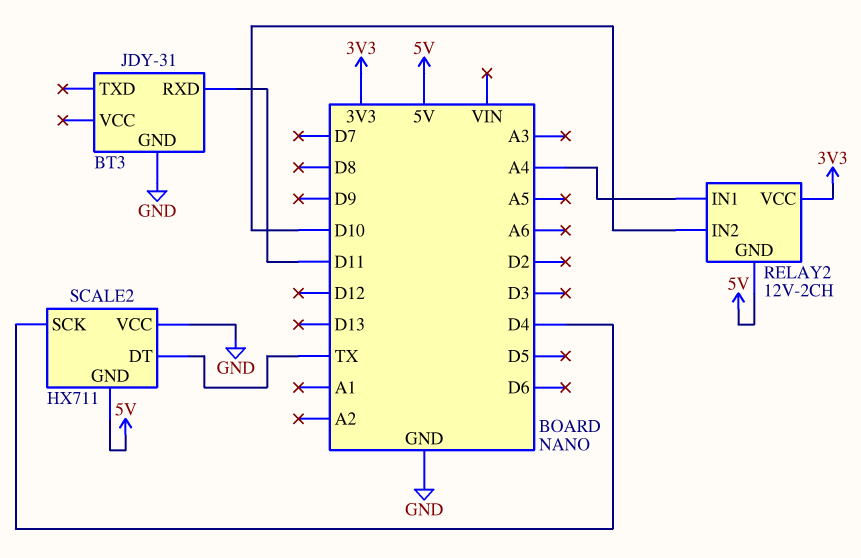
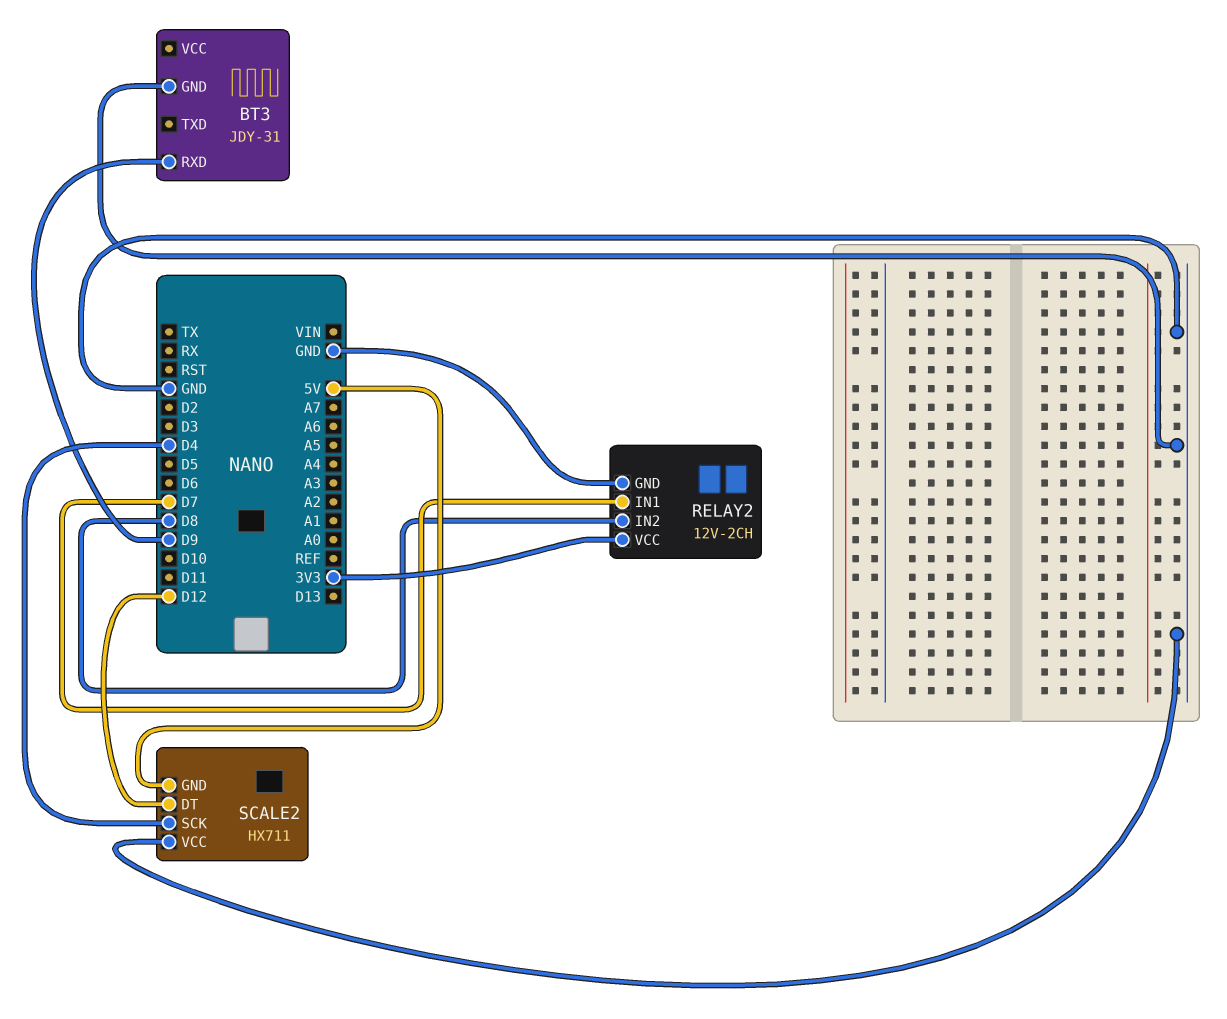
BT3 pin RXD: D11 -> D9
RELAY2 pin GND: 5V -> GND
RELAY2 pin IN1: A4 -> D7
RELAY2 pin IN2: D10 -> D8
SCALE2 pin DT: TX -> D12

